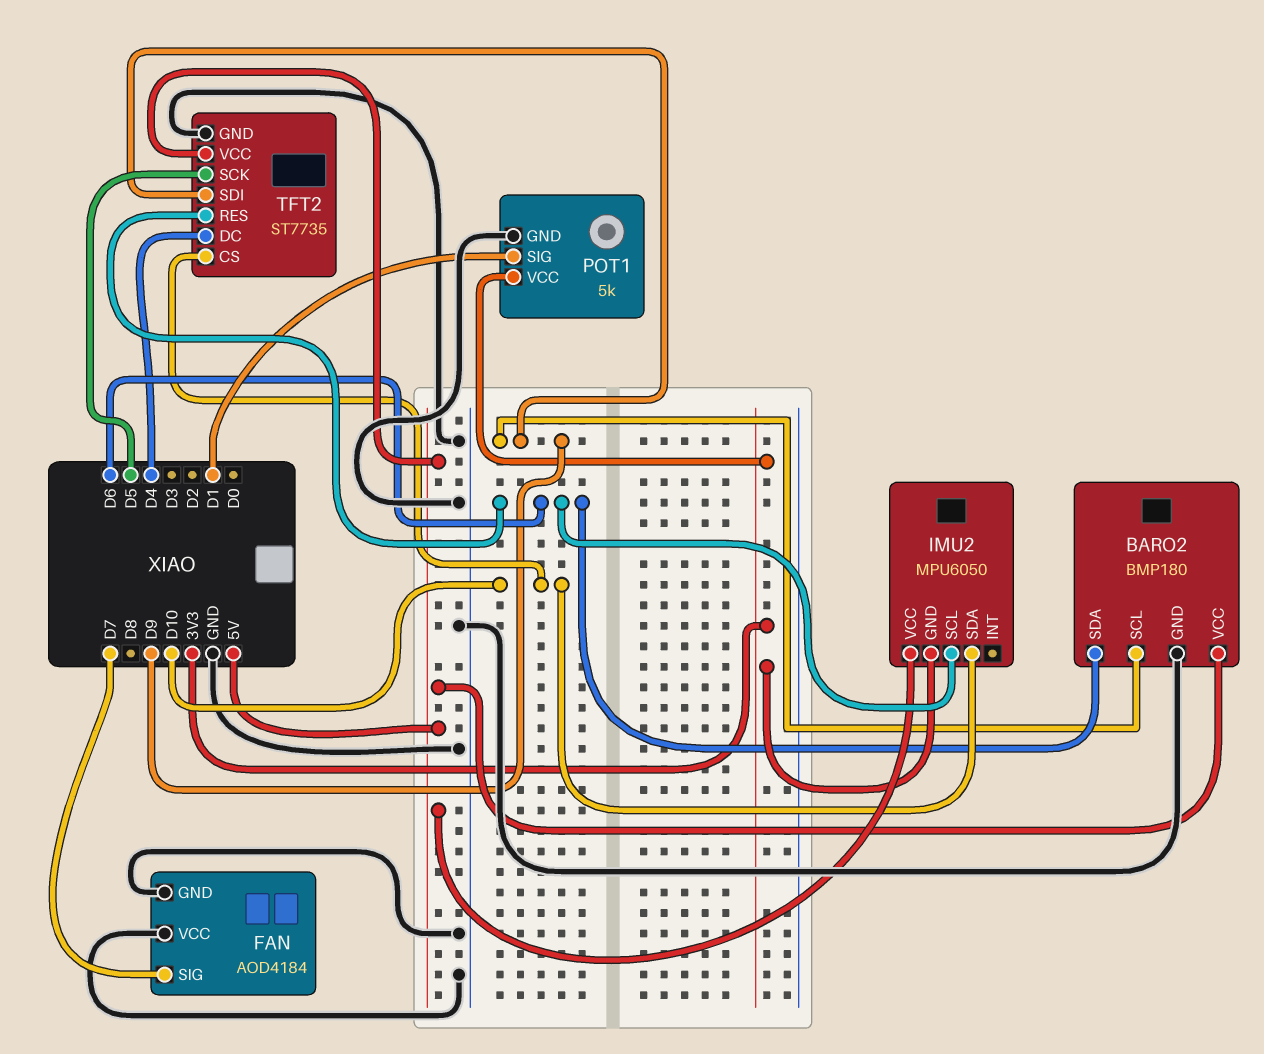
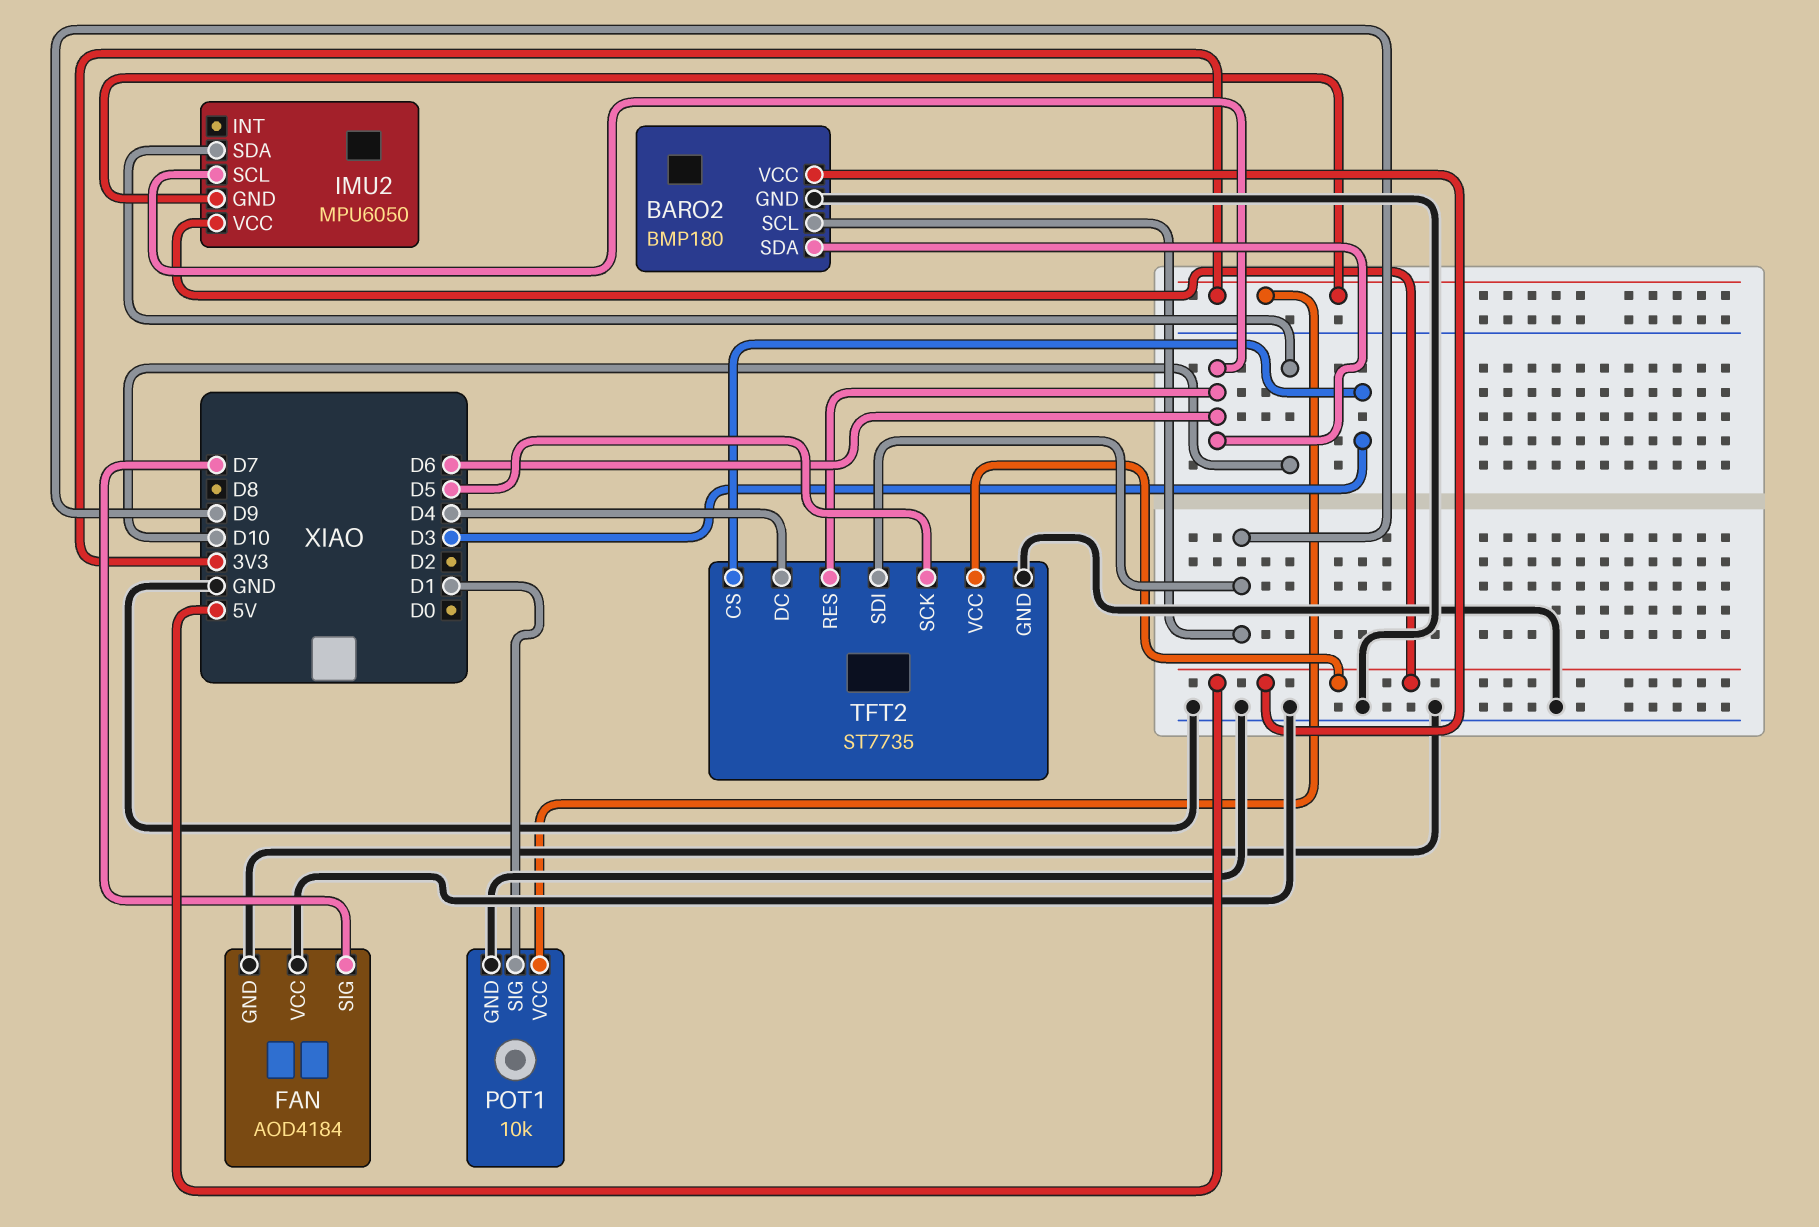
POT1: 5k -> 10k
TFT2 pin CS: D10 -> D3

